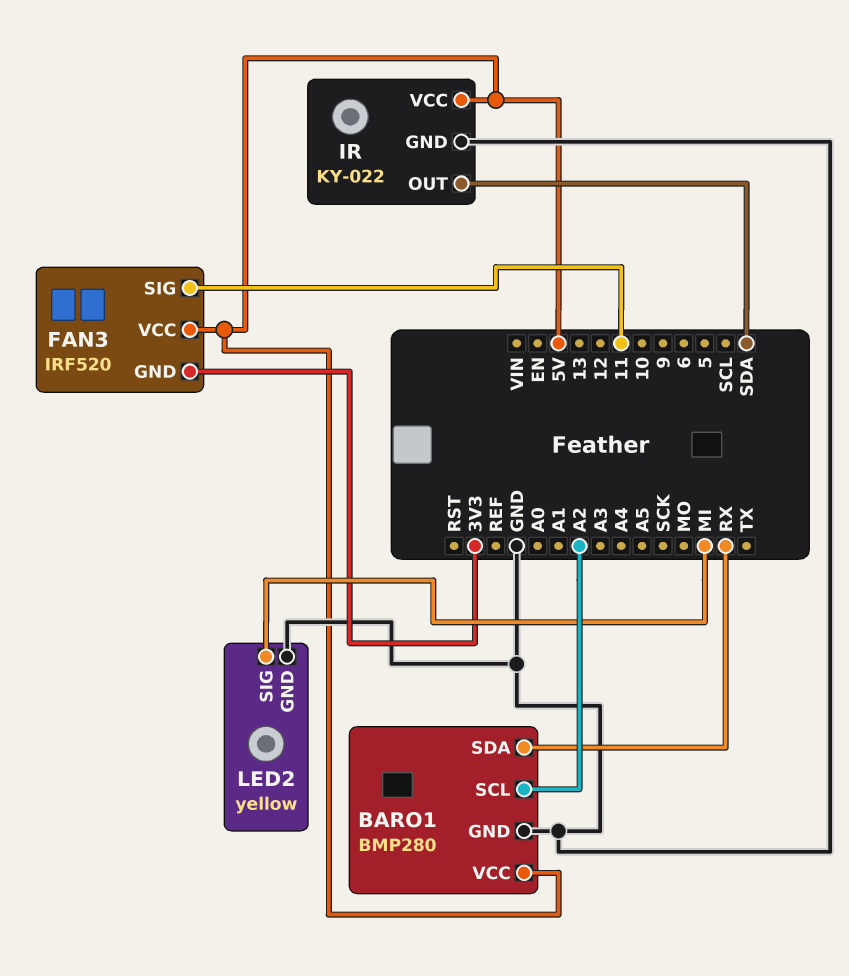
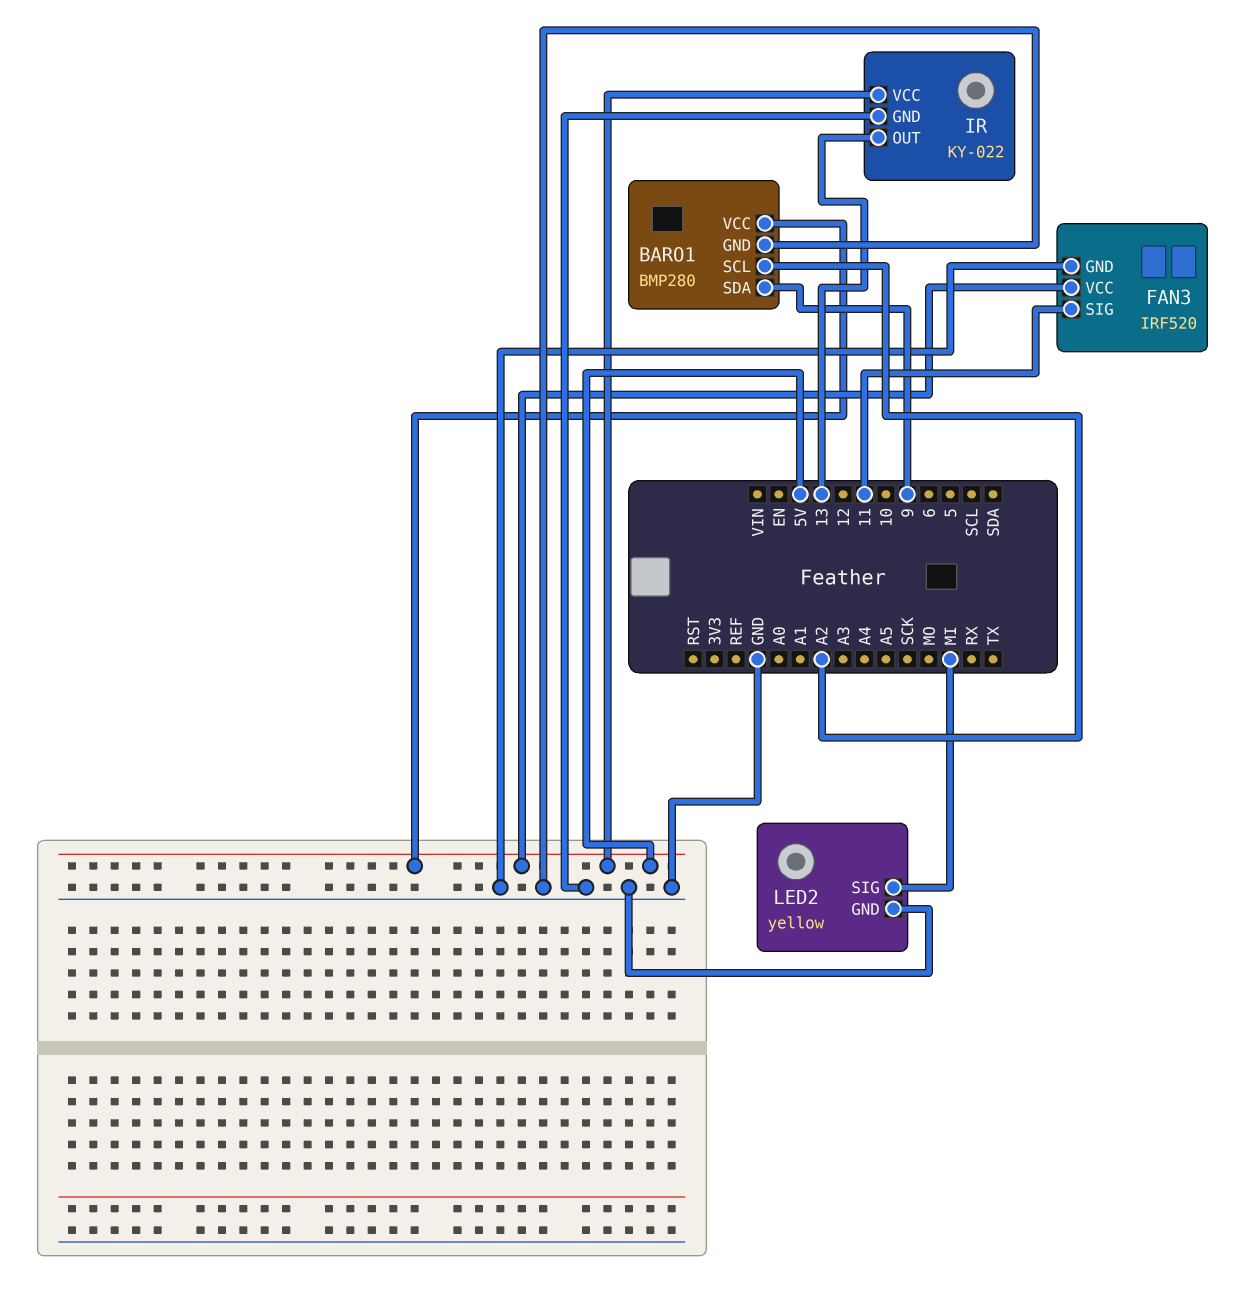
BARO1 pin SDA: RX -> 9
FAN3 pin GND: 3V3 -> GND
IR pin OUT: SDA -> 13

